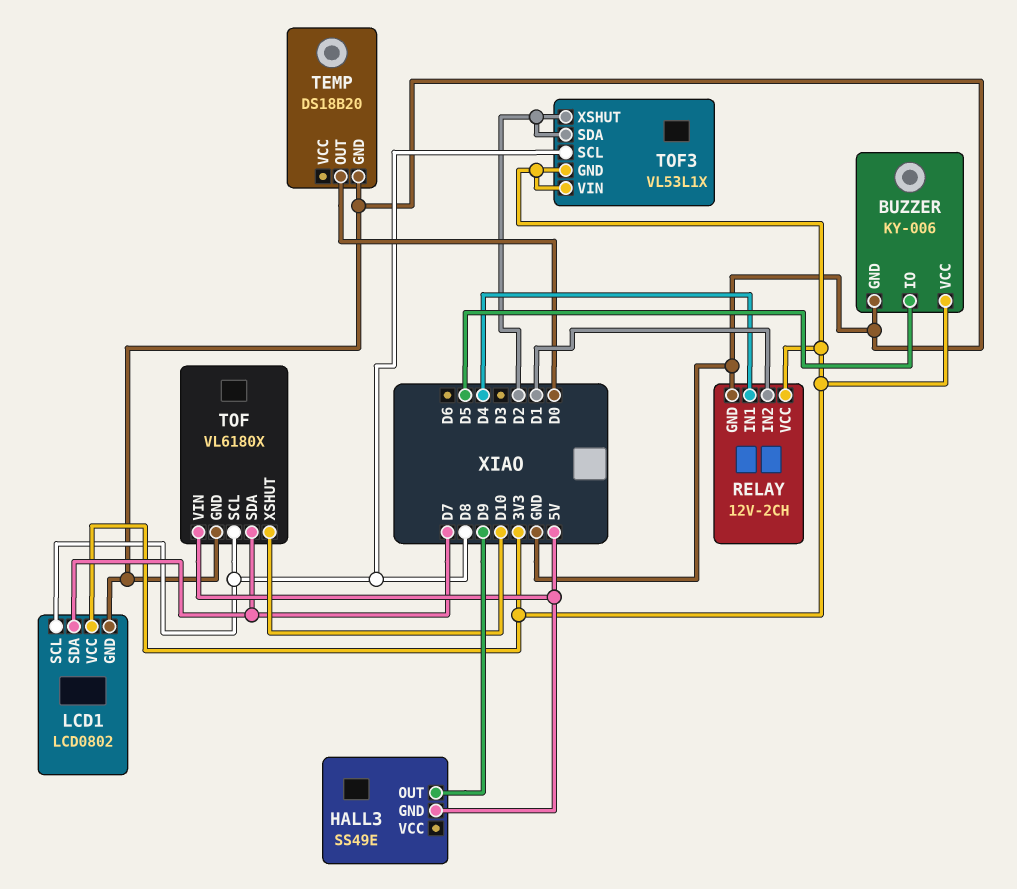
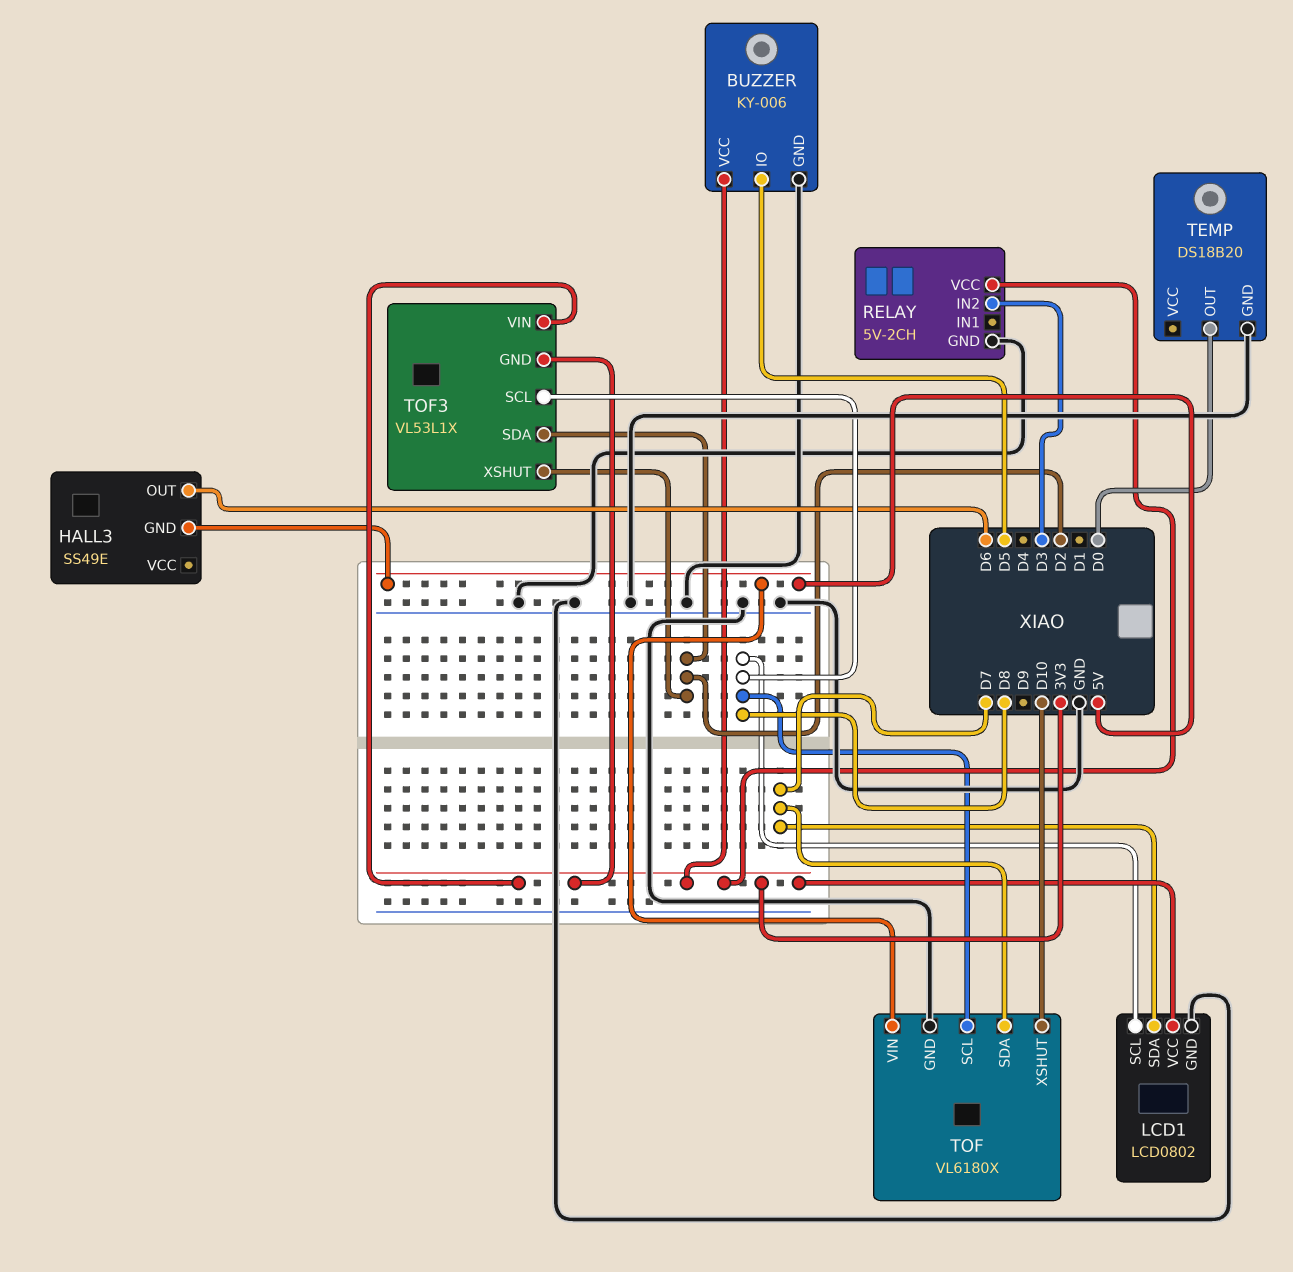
HALL3 pin OUT: D9 -> D6
RELAY: 12V-2CH -> 5V-2CH
RELAY pin IN1: D4 -> none
RELAY pin IN2: D1 -> D3

